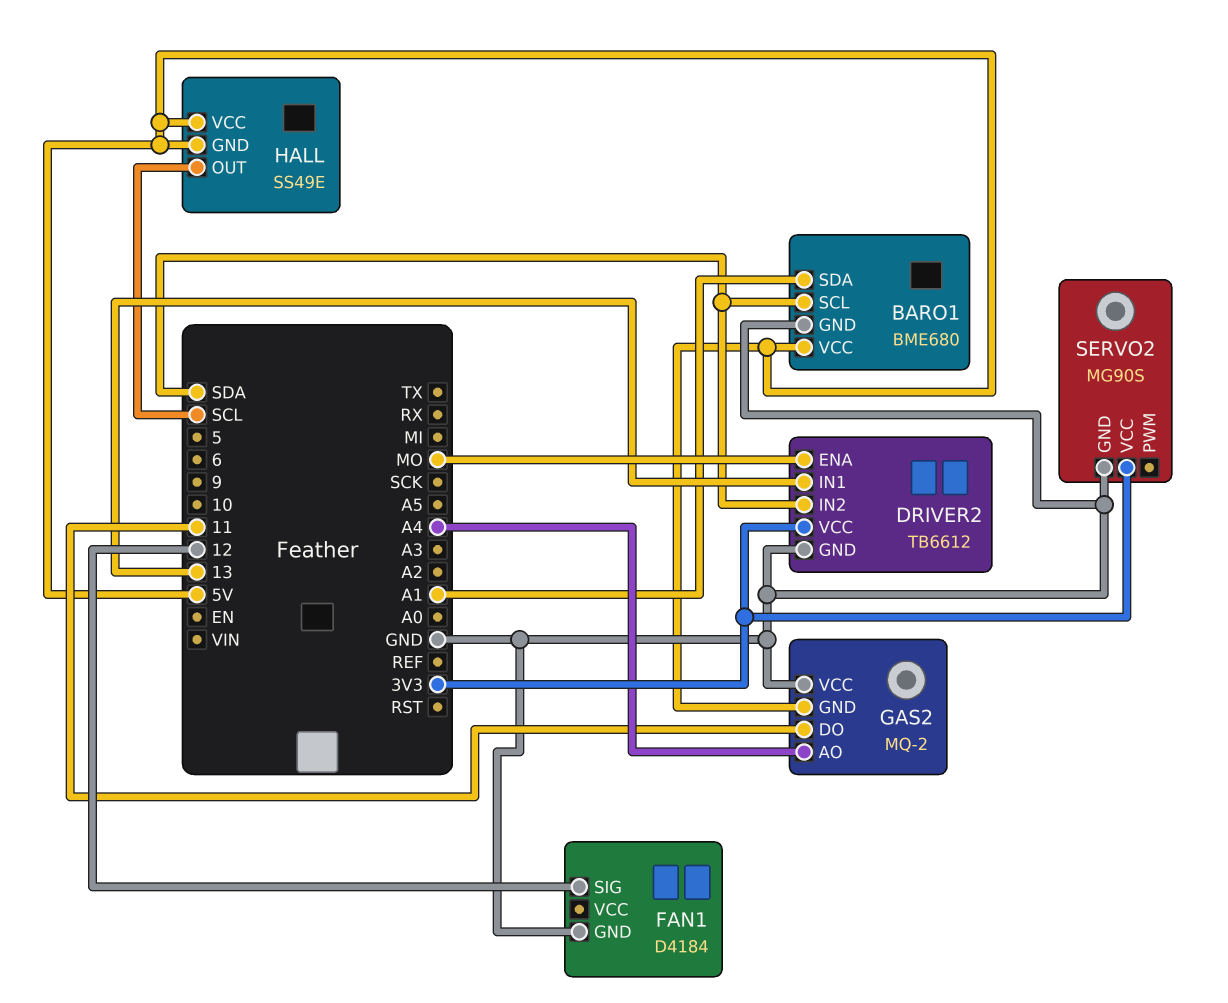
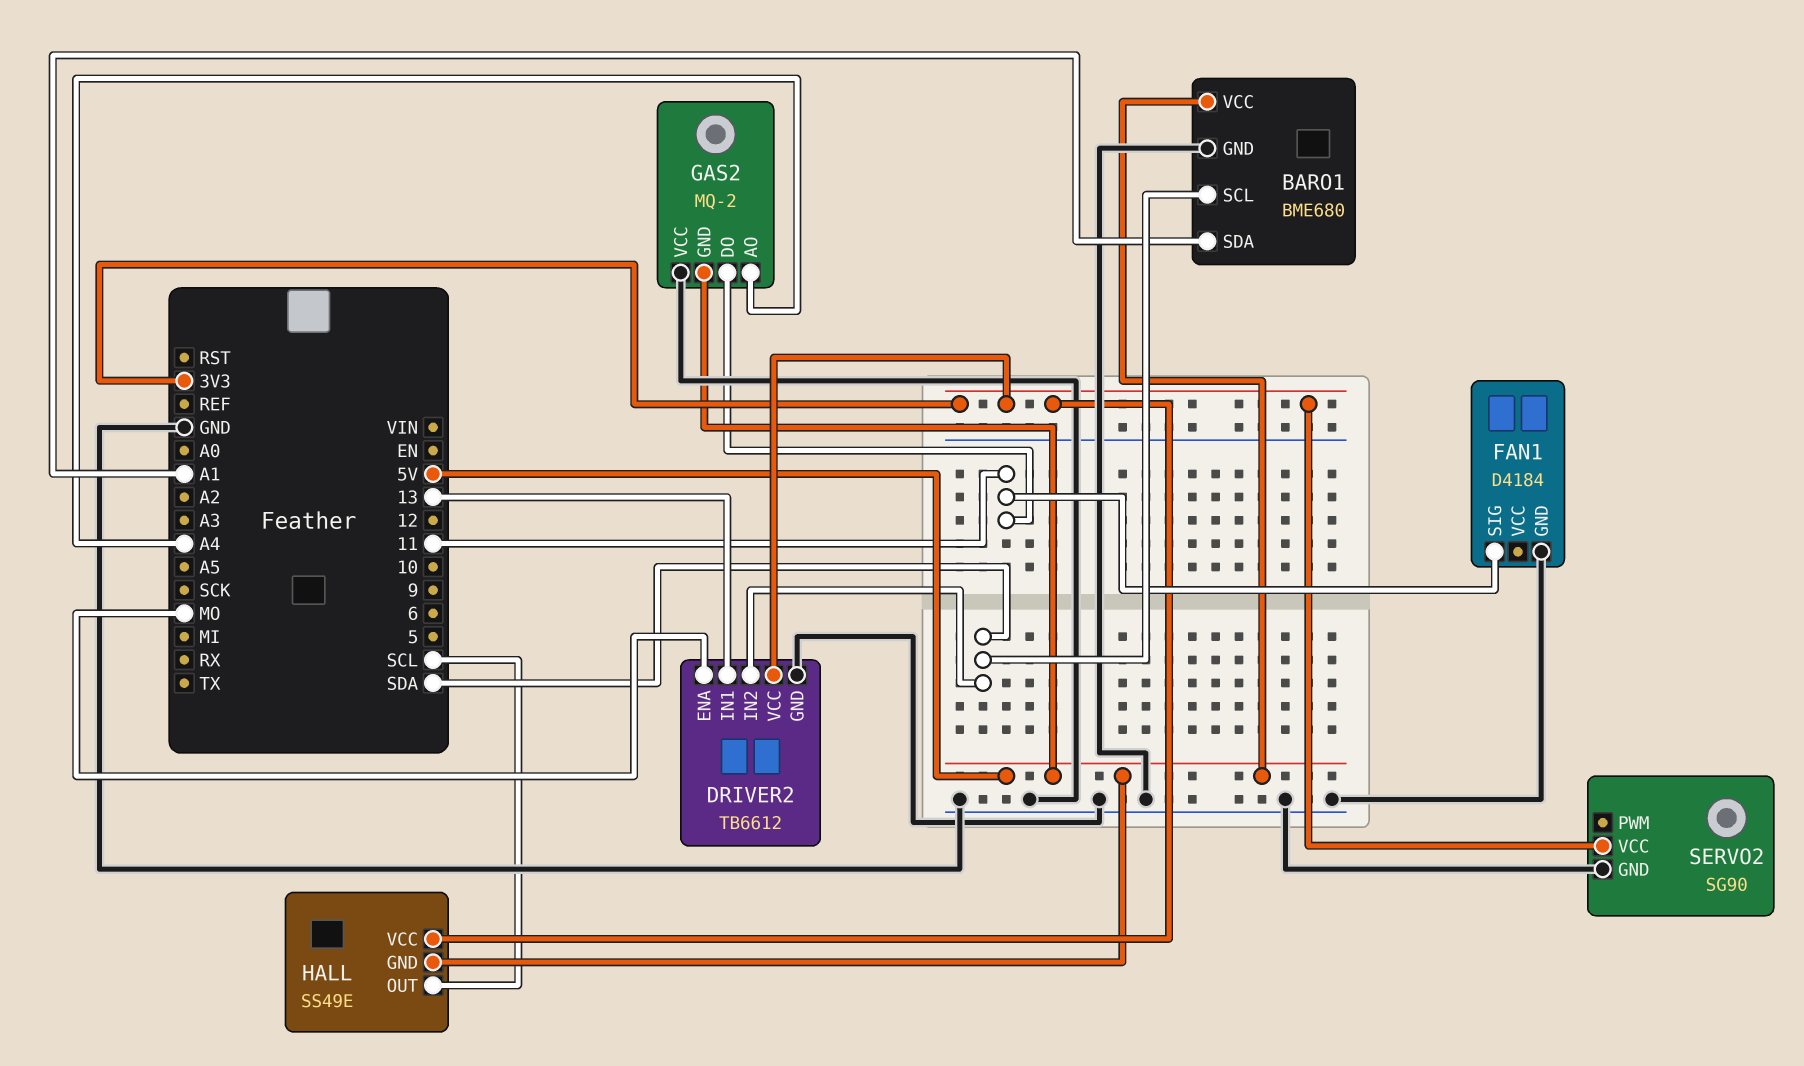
FAN1 pin SIG: 12 -> 11
HALL pin VCC: 5V -> 3V3
SERVO2: MG90S -> SG90

